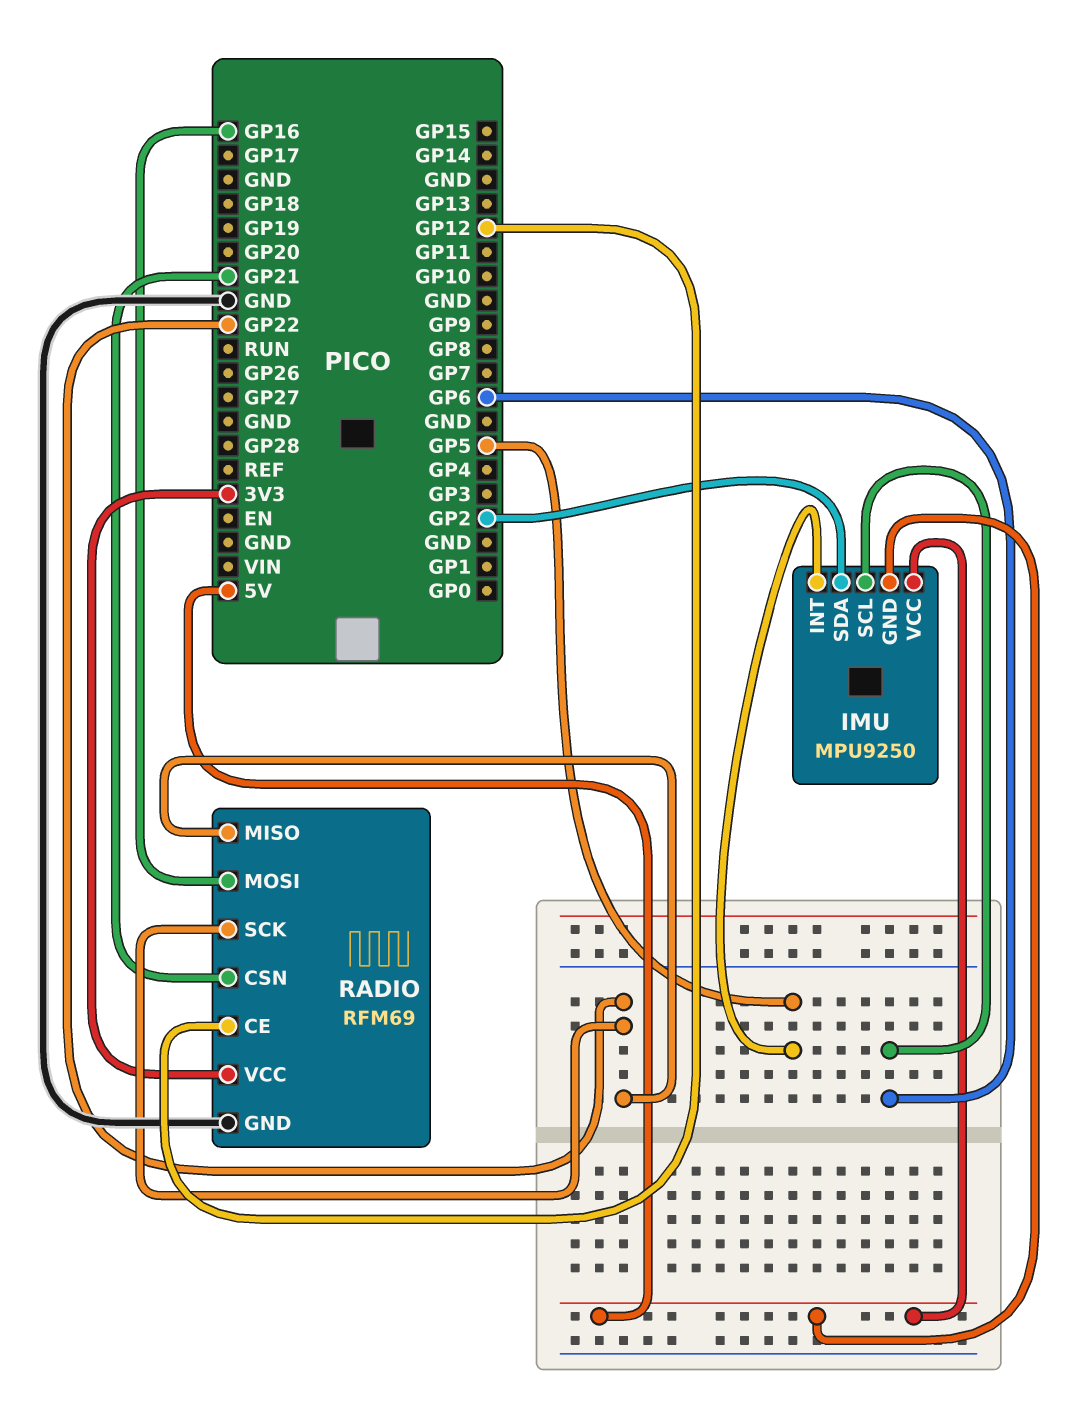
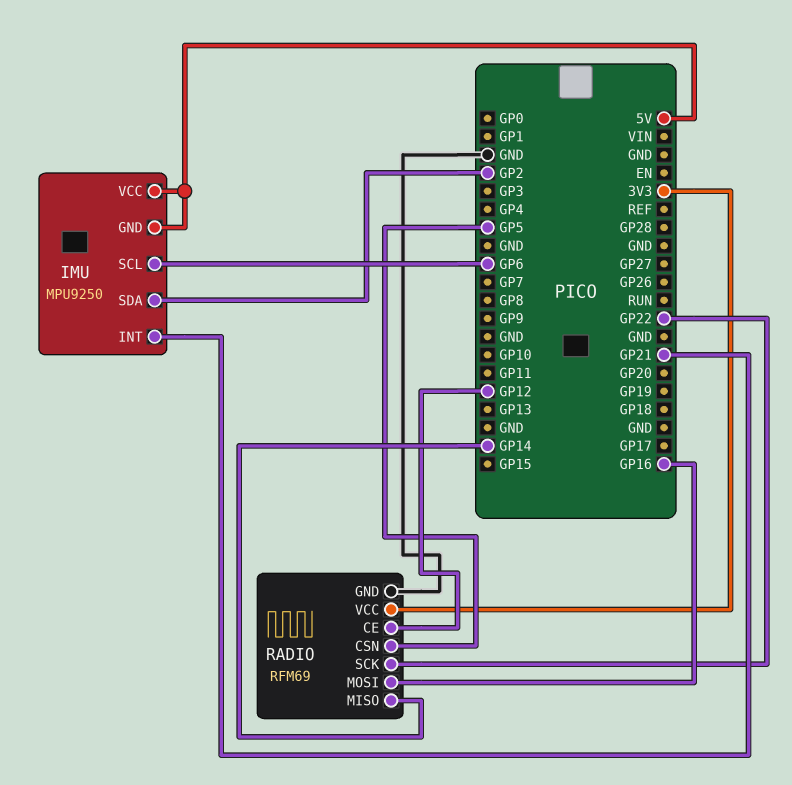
IMU pin INT: GP5 -> GP21
RADIO pin CSN: GP21 -> GP5
RADIO pin MISO: GP22 -> GP14

